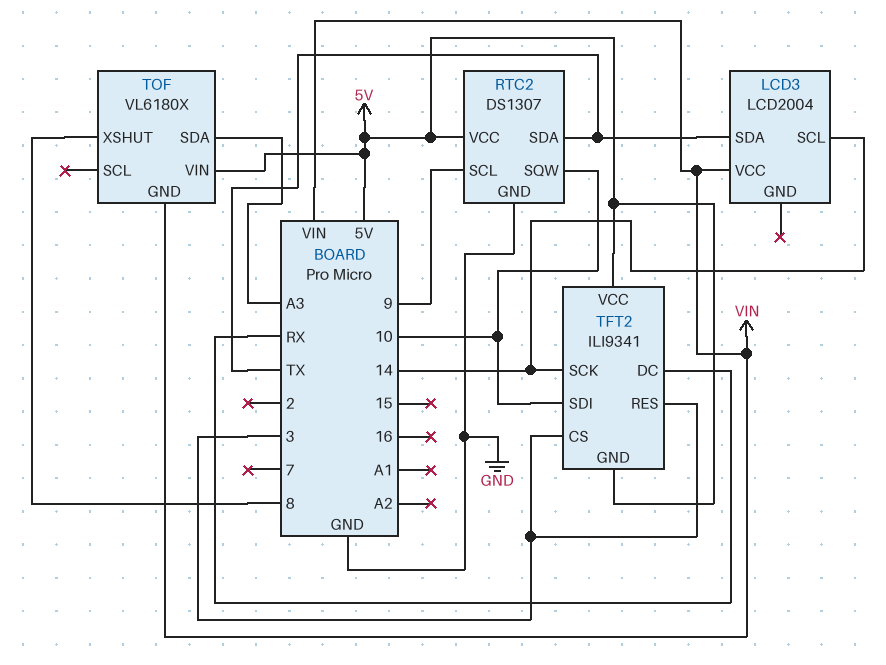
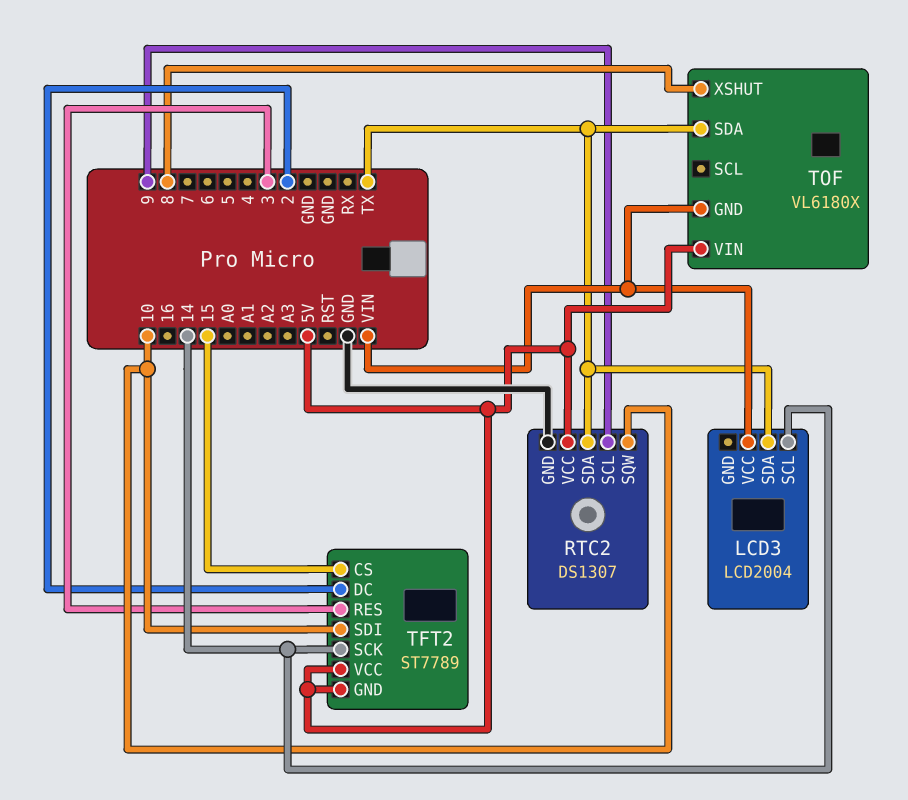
TFT2: ILI9341 -> ST7789
TFT2 pin CS: 3 -> 15
TFT2 pin DC: RX -> 2
TOF pin SDA: A3 -> TX

